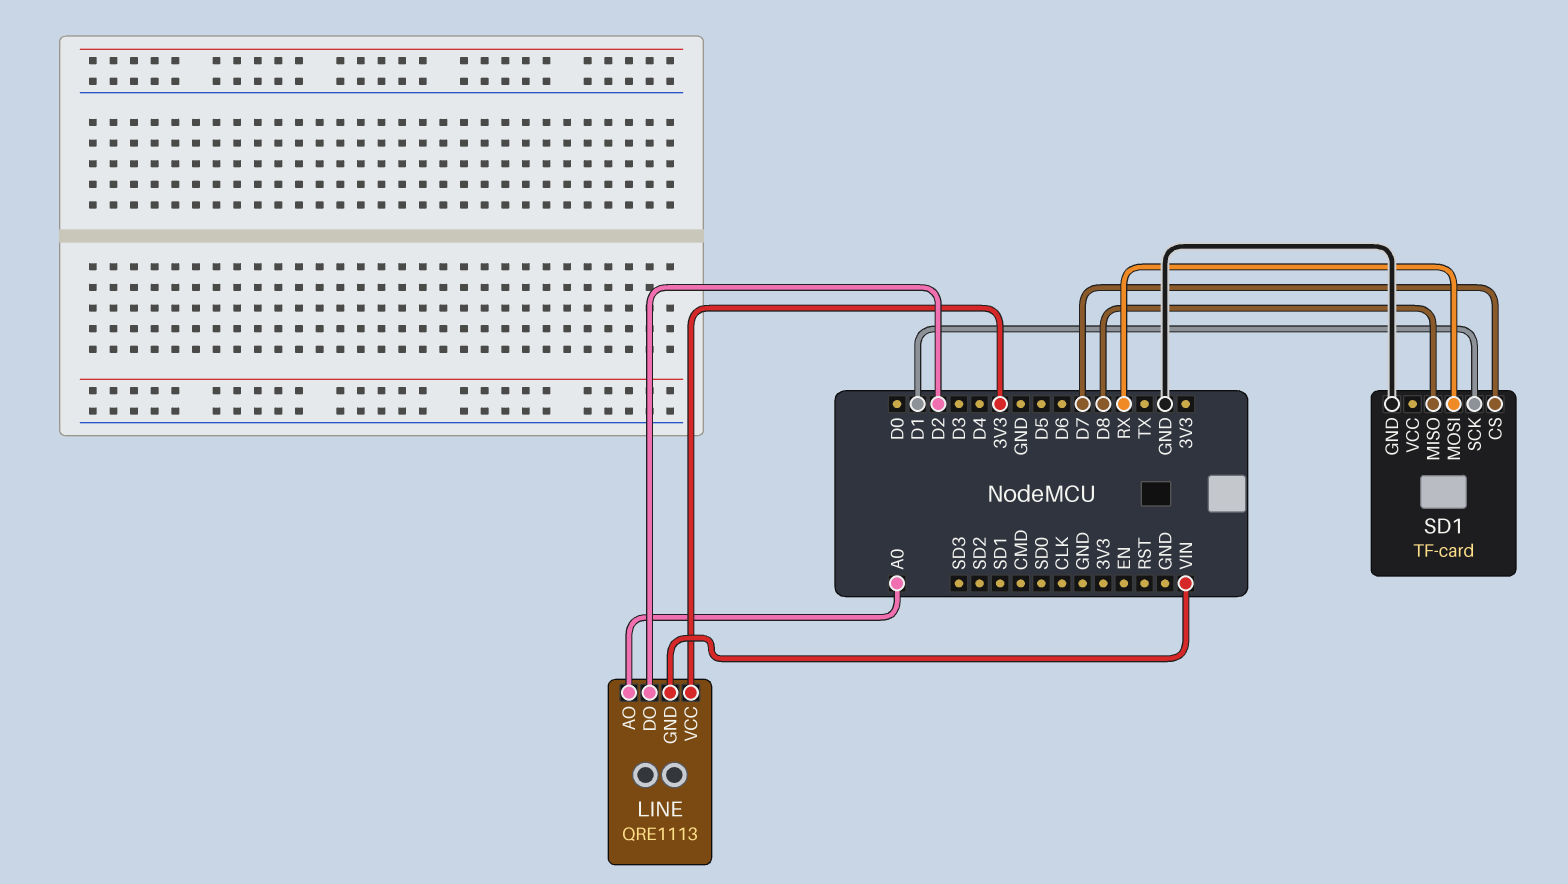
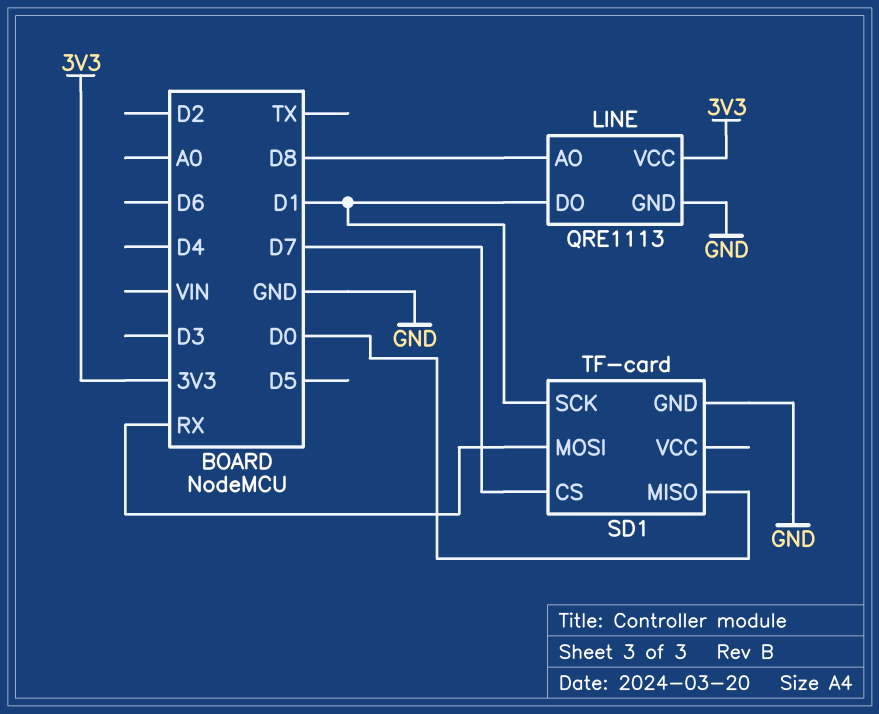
LINE pin AO: A0 -> D8
LINE pin DO: D2 -> D1
LINE pin GND: VIN -> GND
SD1 pin MISO: D8 -> D0

